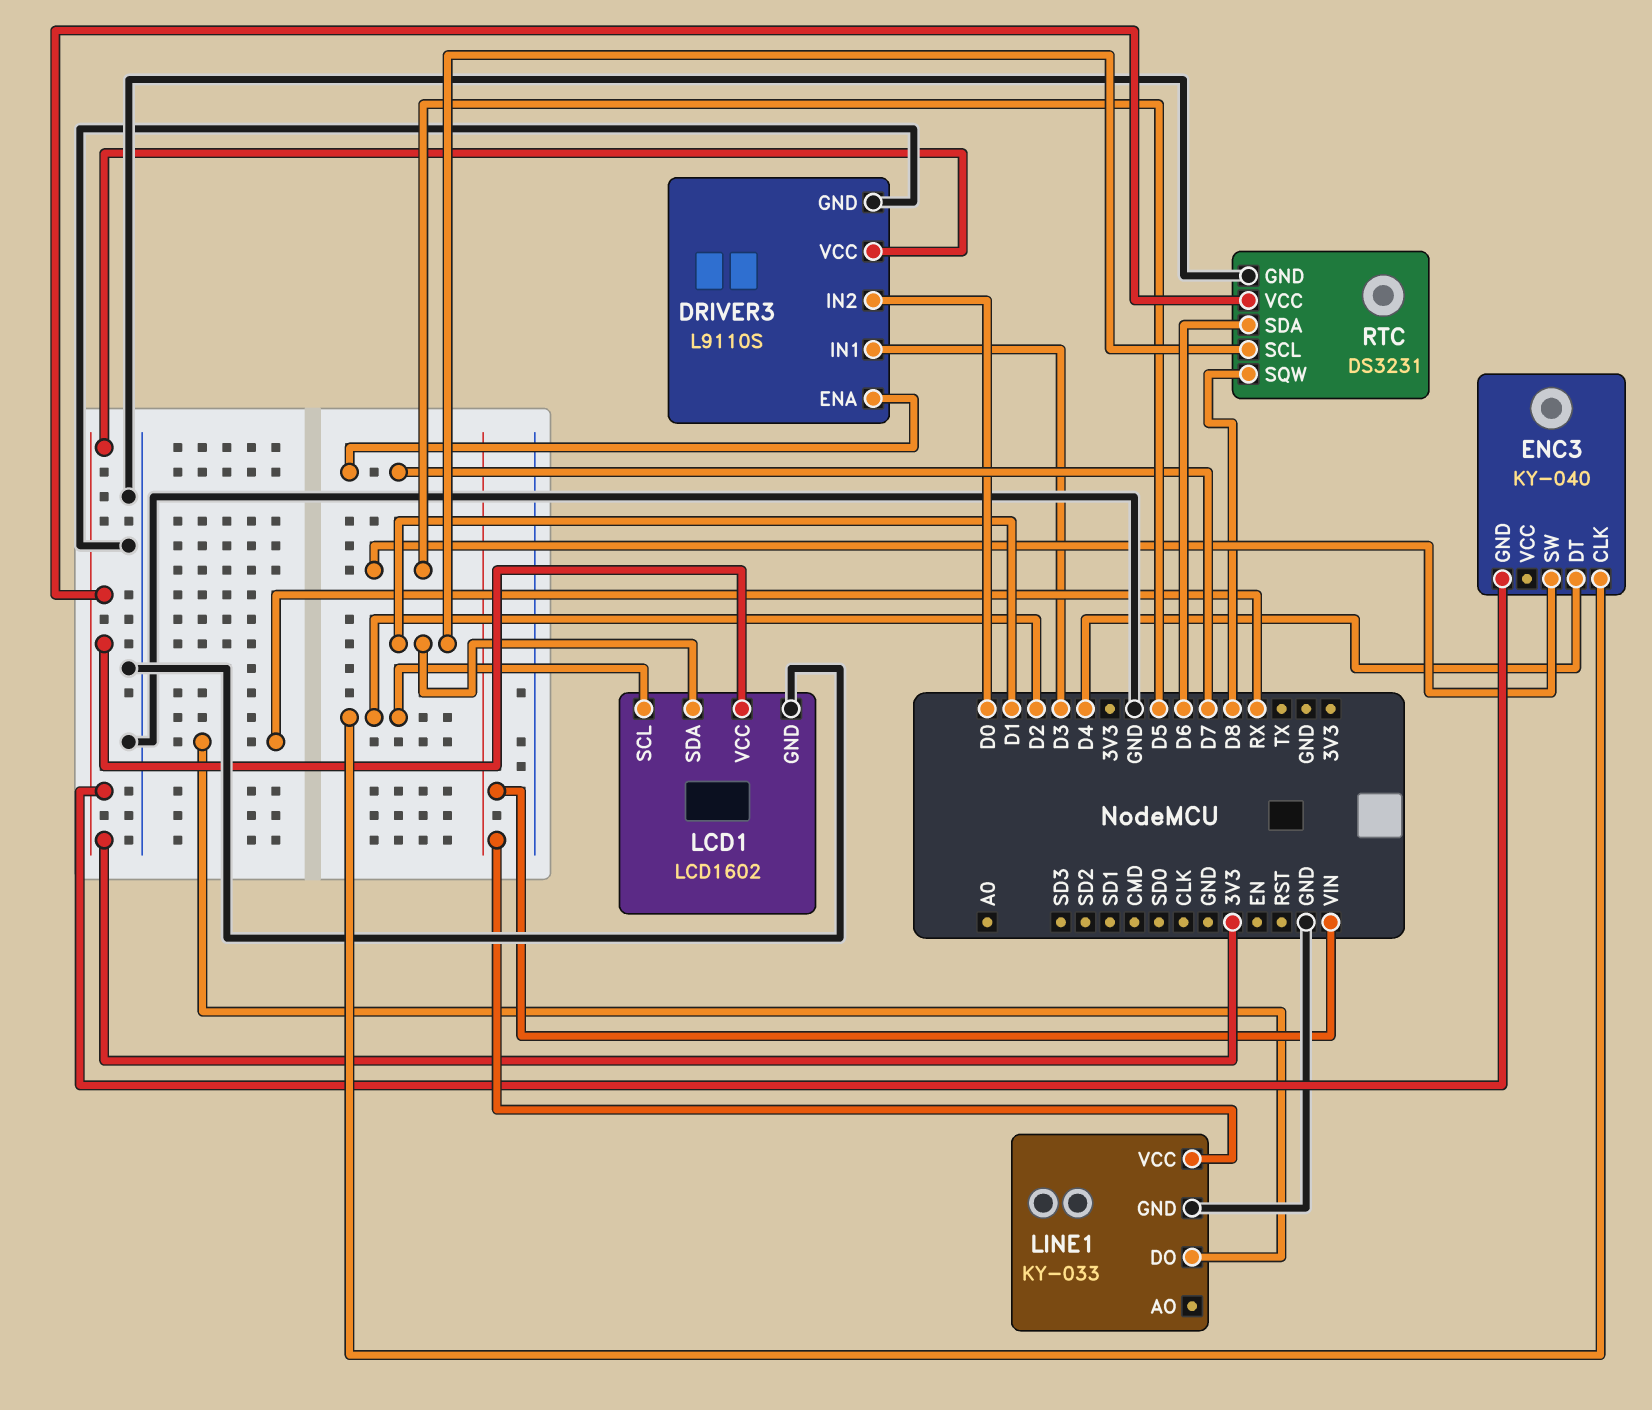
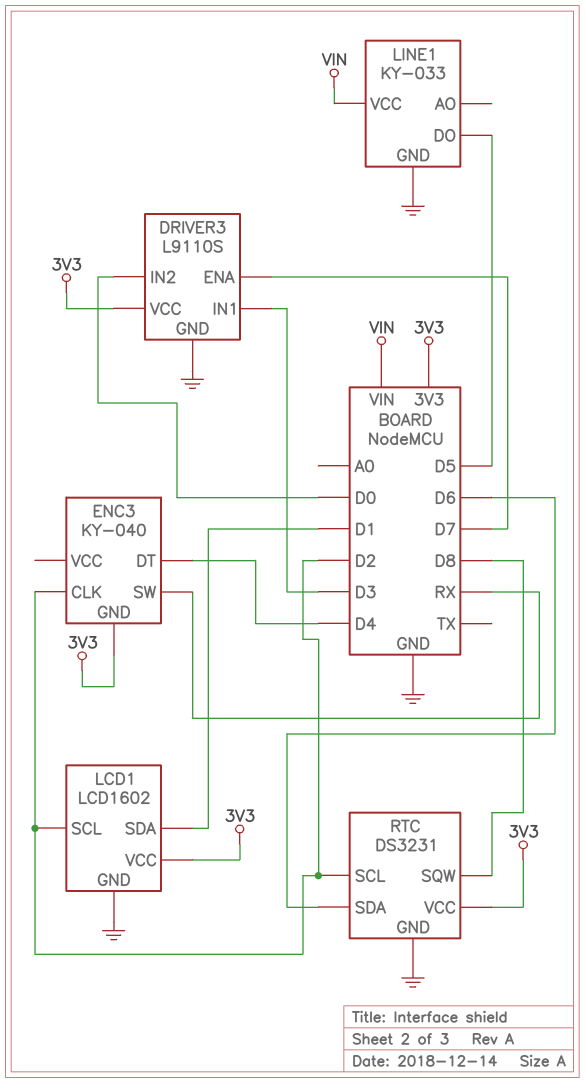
ENC3 pin SW: D5 -> RX
LINE1 pin DO: RX -> D5
RTC pin SCL: D1 -> D2

